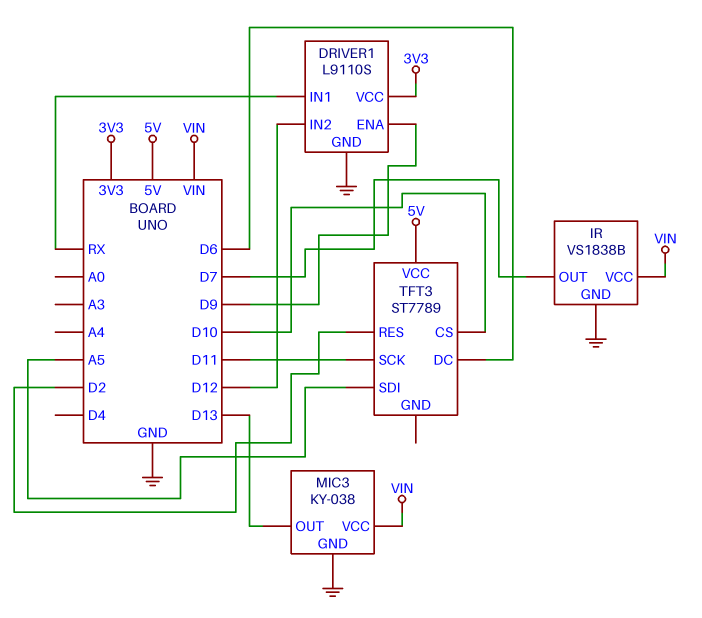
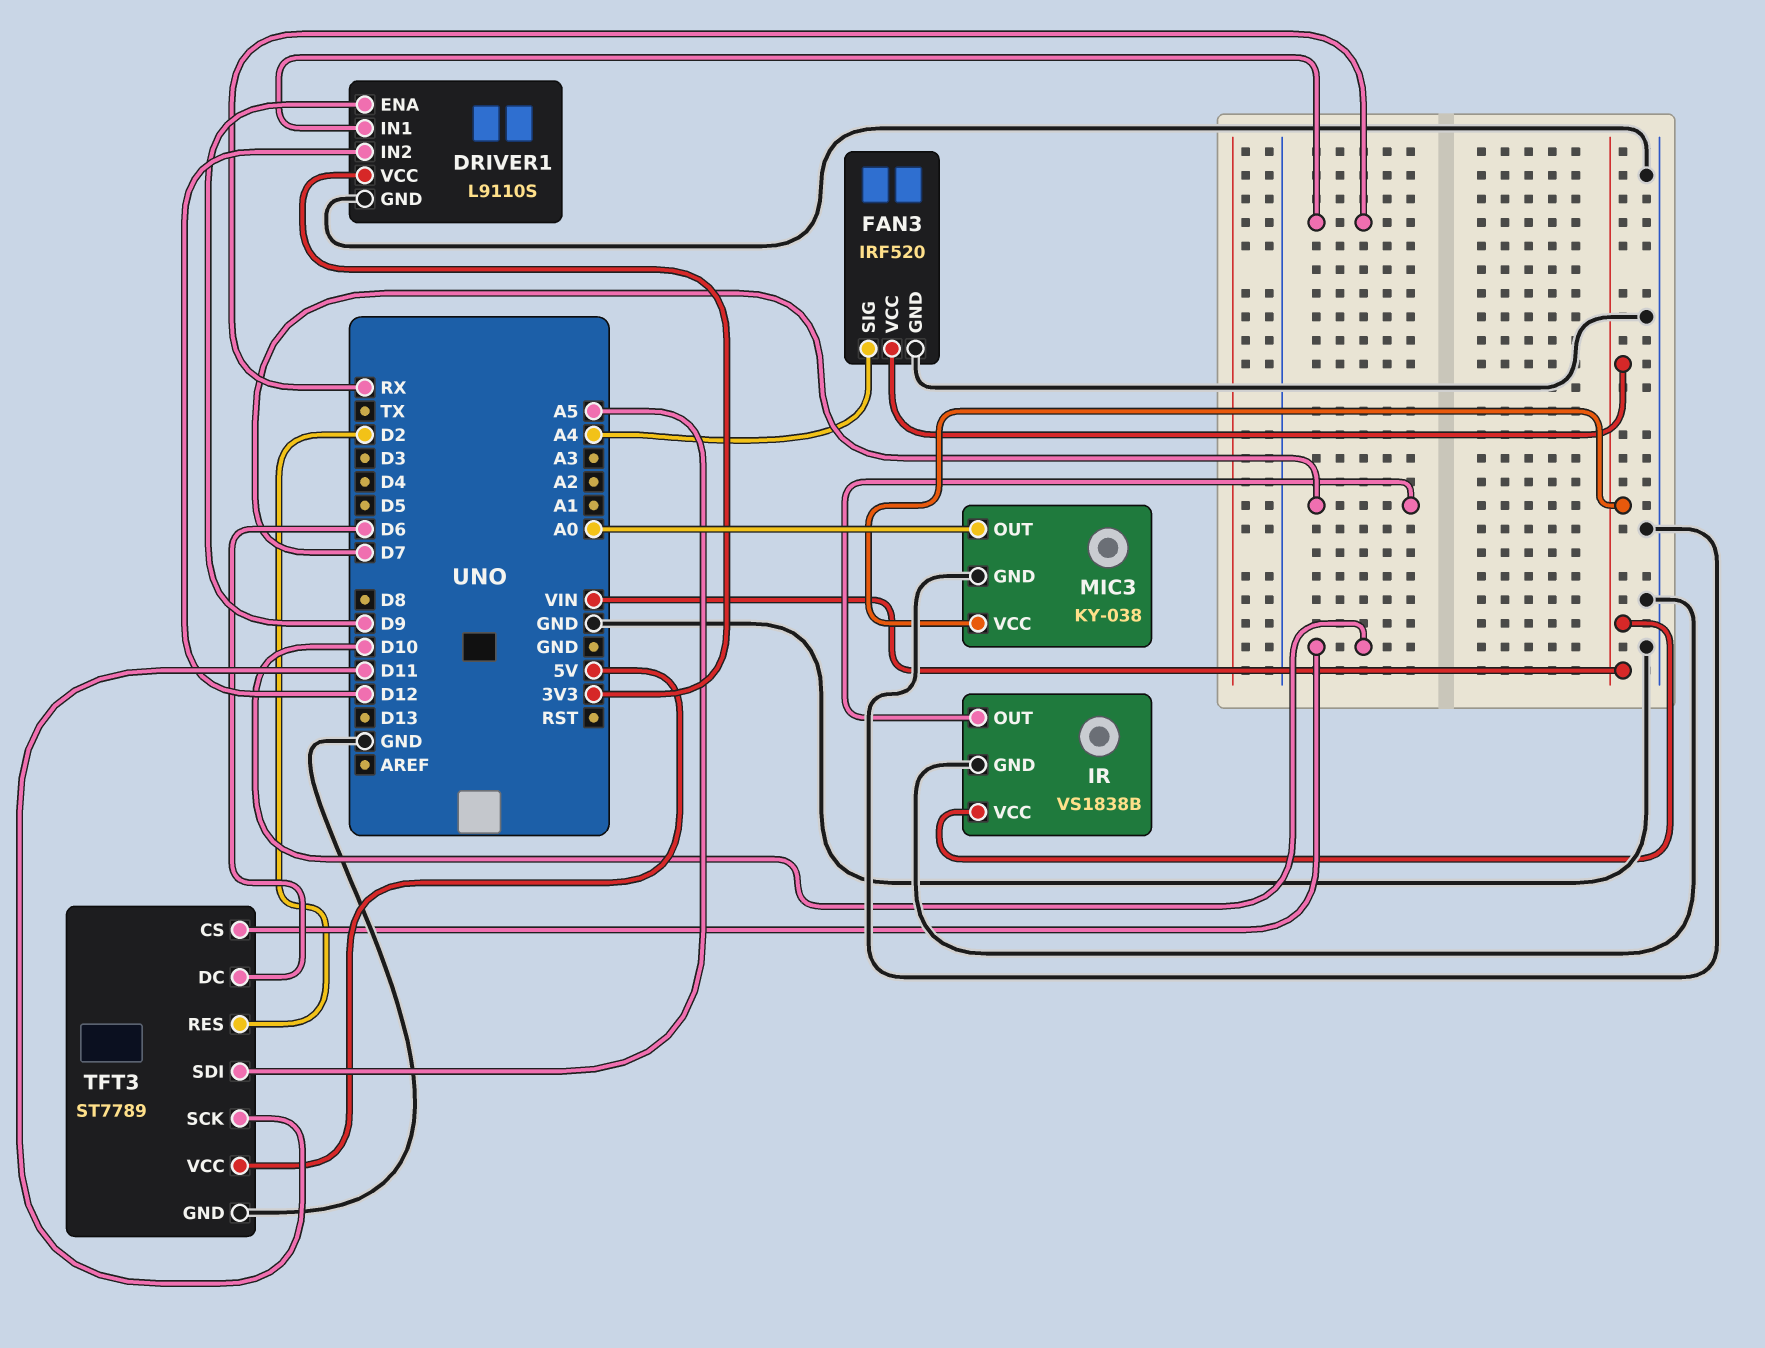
FAN3: none -> IRF520
FAN3 pin GND: none -> GND
FAN3 pin SIG: none -> A4
FAN3 pin VCC: none -> VIN
MIC3 pin OUT: D13 -> A0
TFT3 pin GND: none -> GND

